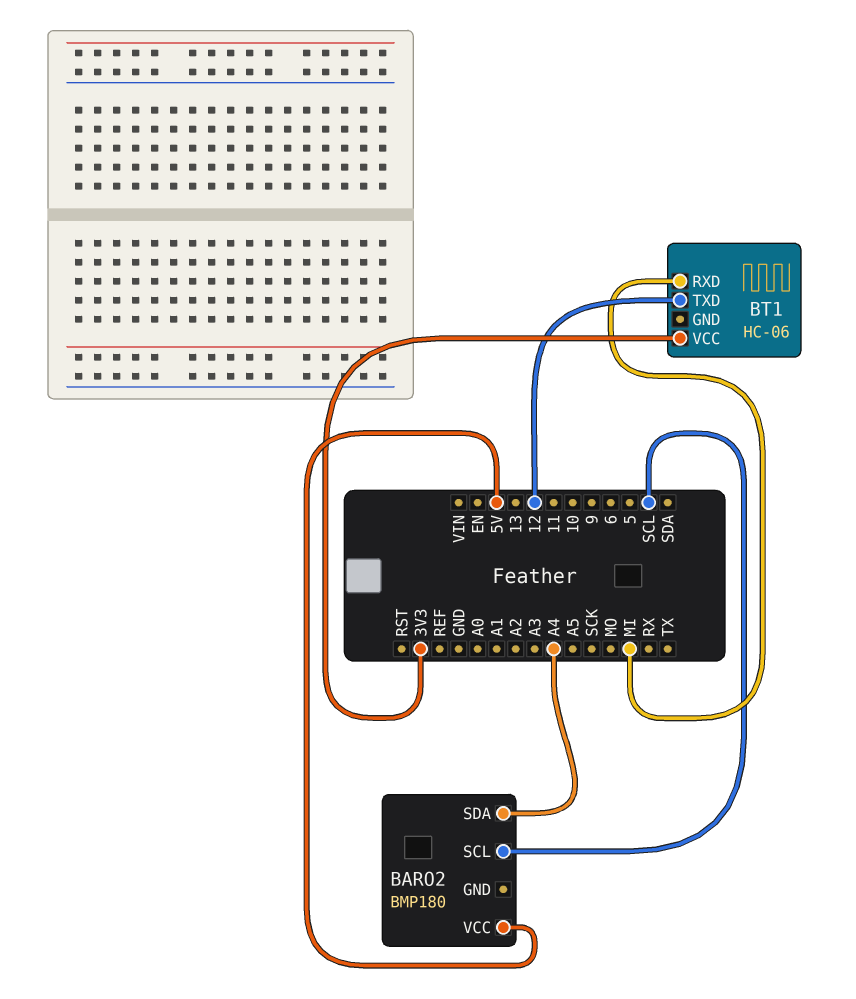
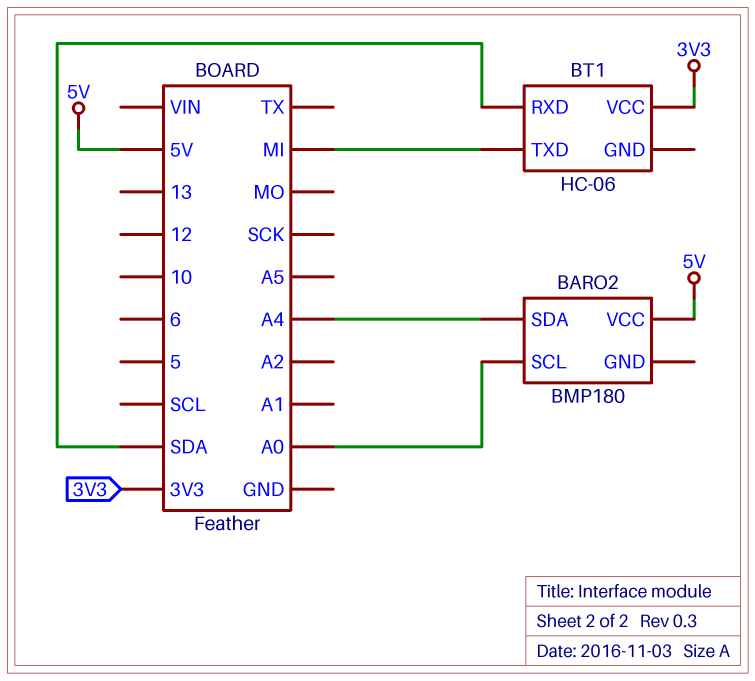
BARO2 pin SCL: SCL -> A0
BT1 pin RXD: MI -> SDA
BT1 pin TXD: 12 -> MI

